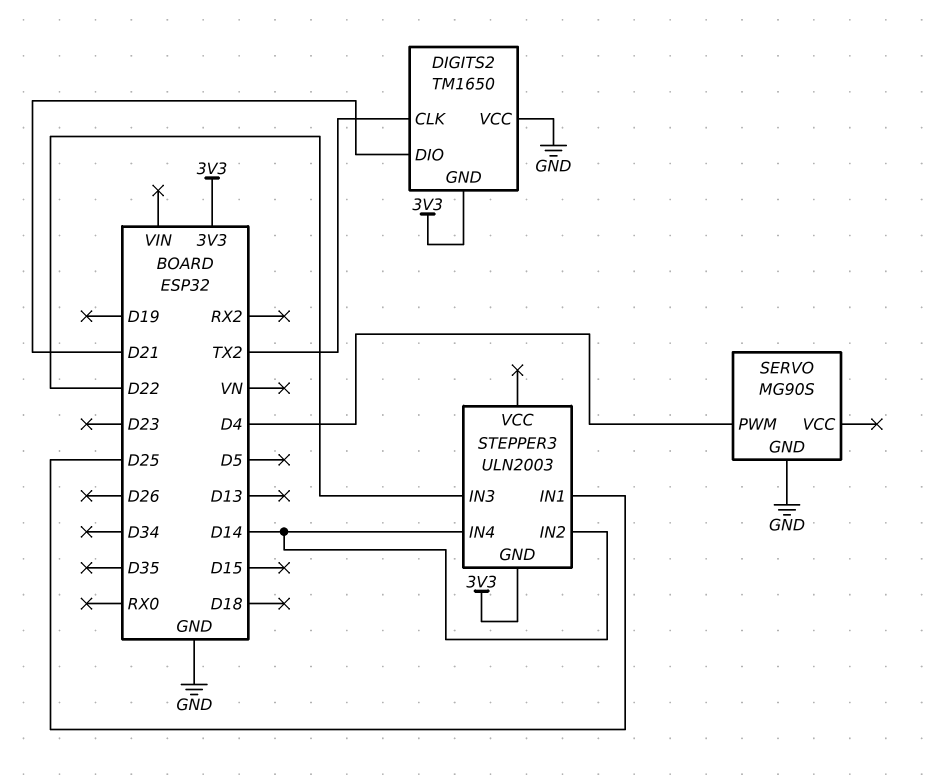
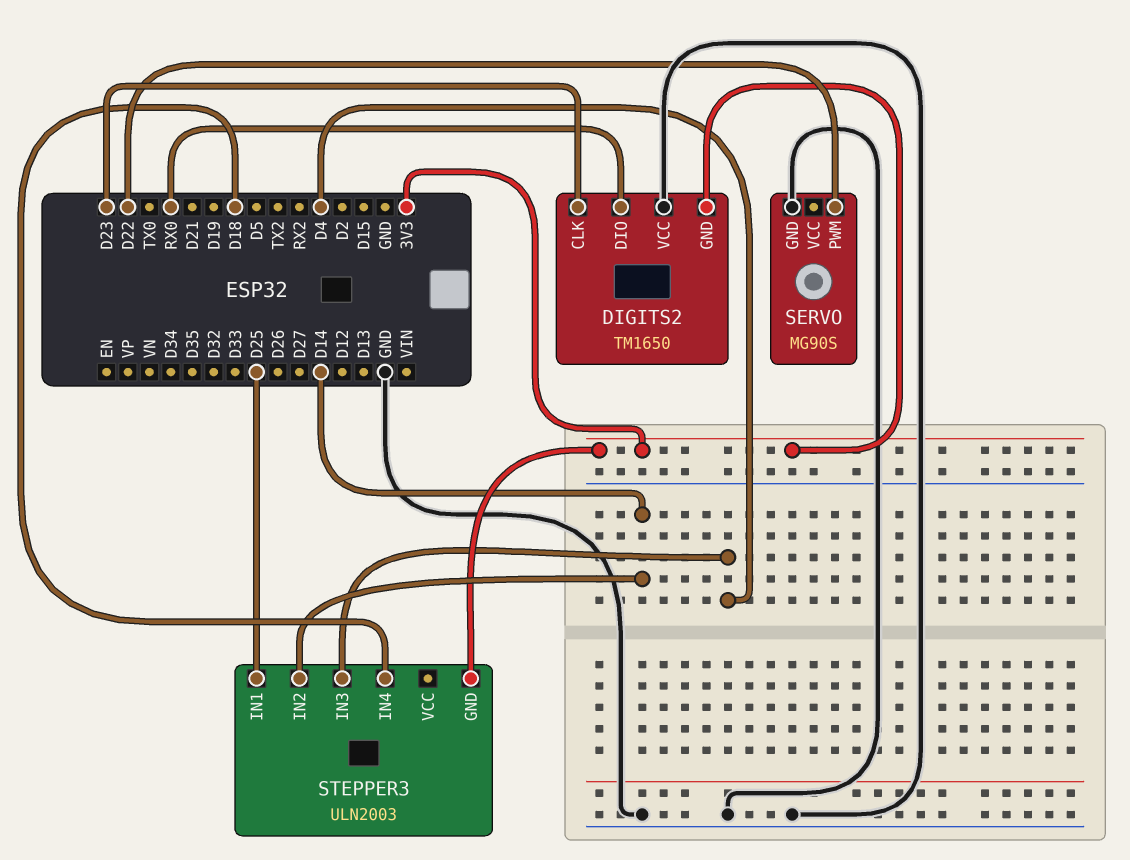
DIGITS2 pin CLK: TX2 -> D23
DIGITS2 pin DIO: D21 -> RX0
SERVO pin PWM: D4 -> D22
STEPPER3 pin IN3: D22 -> D4
STEPPER3 pin IN4: D14 -> D18

